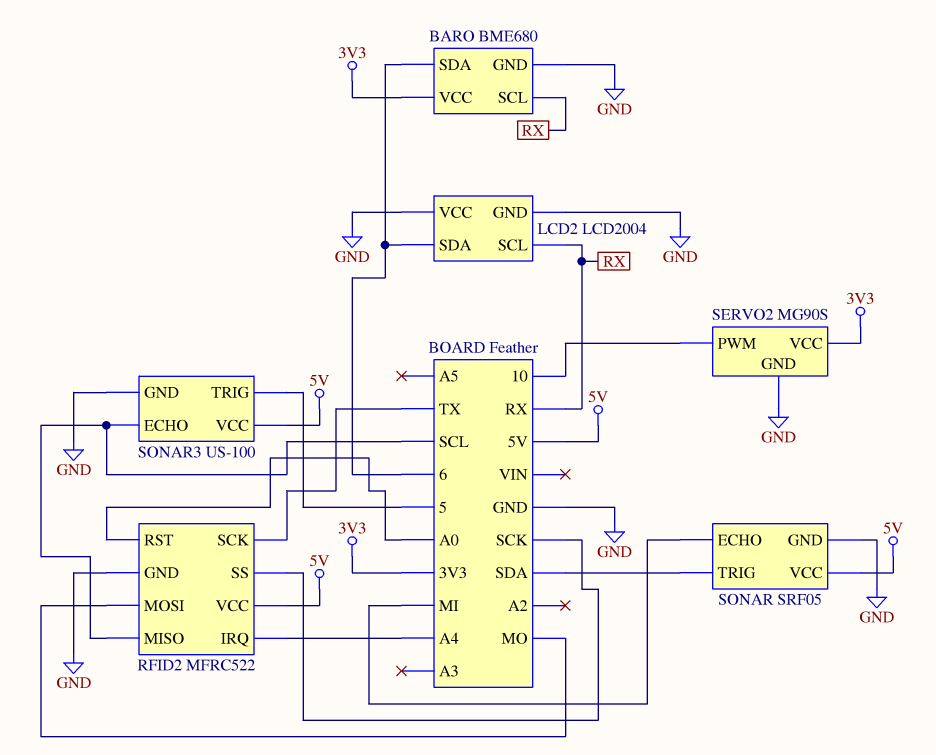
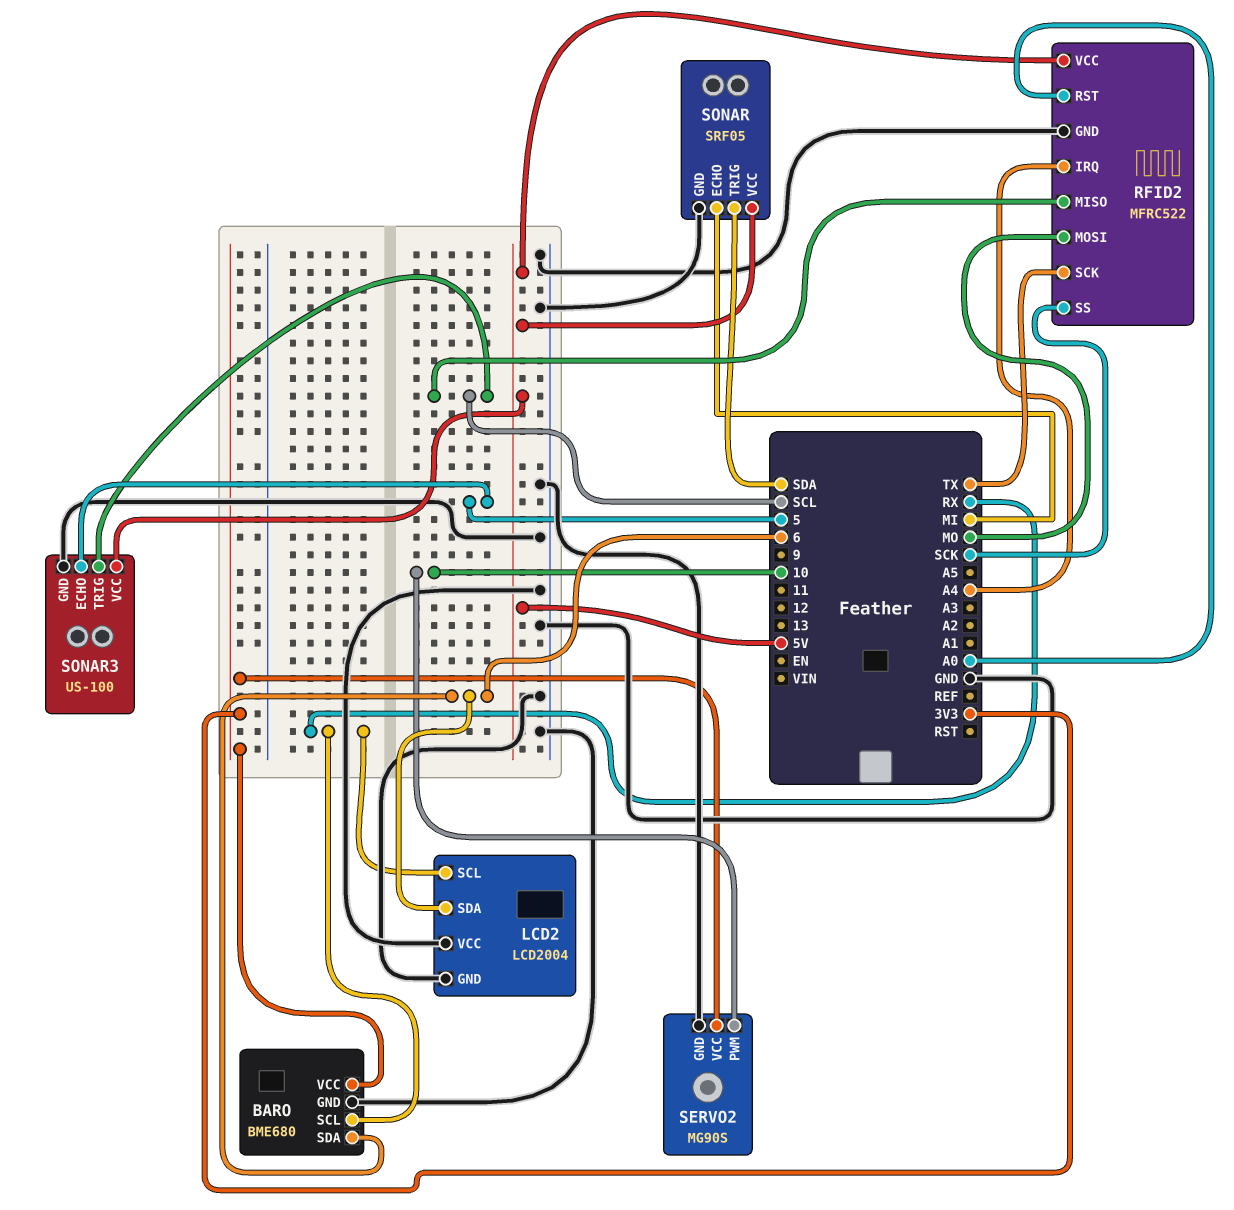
SONAR3 pin ECHO: SCL -> 5
SONAR3 pin TRIG: 5 -> SCL

